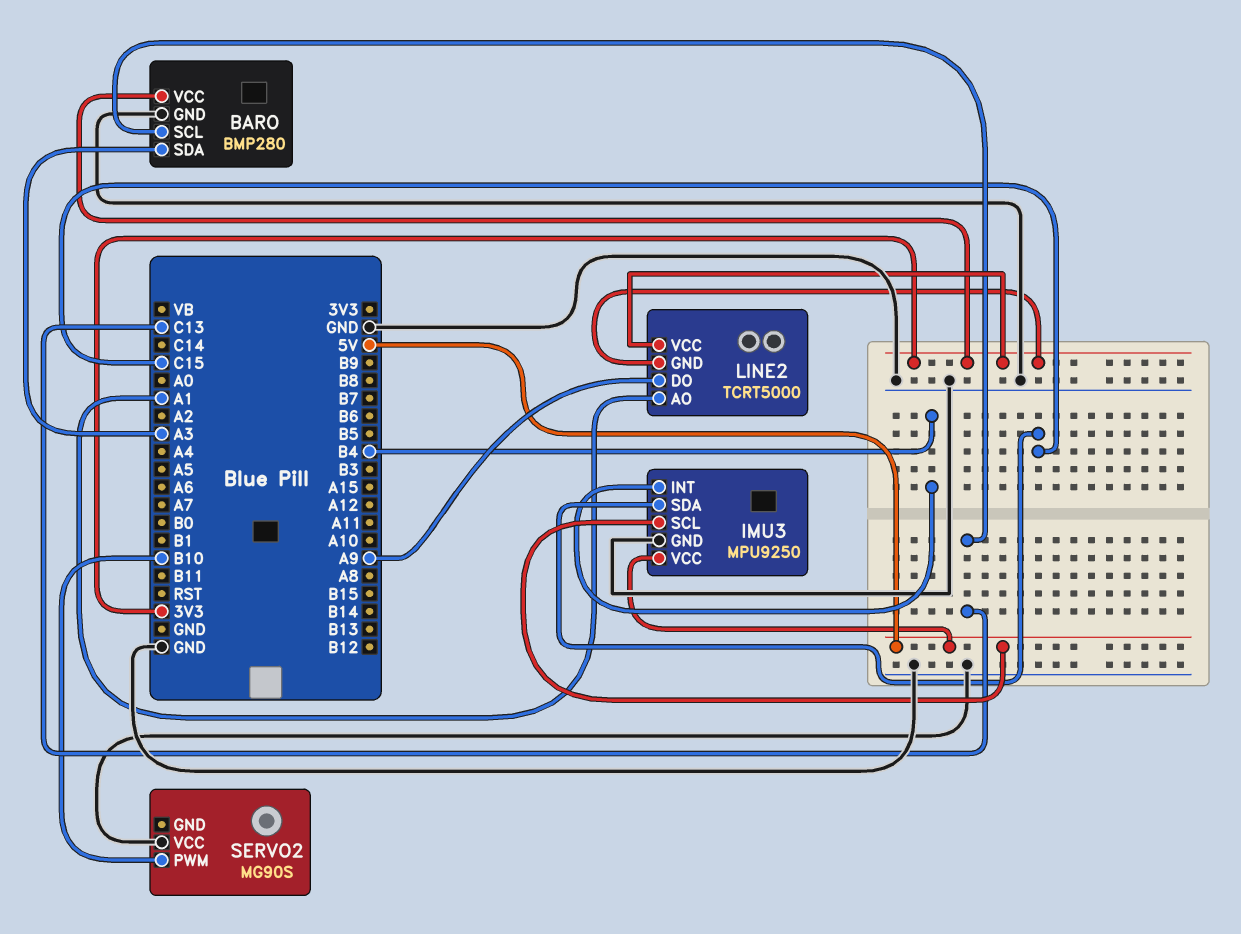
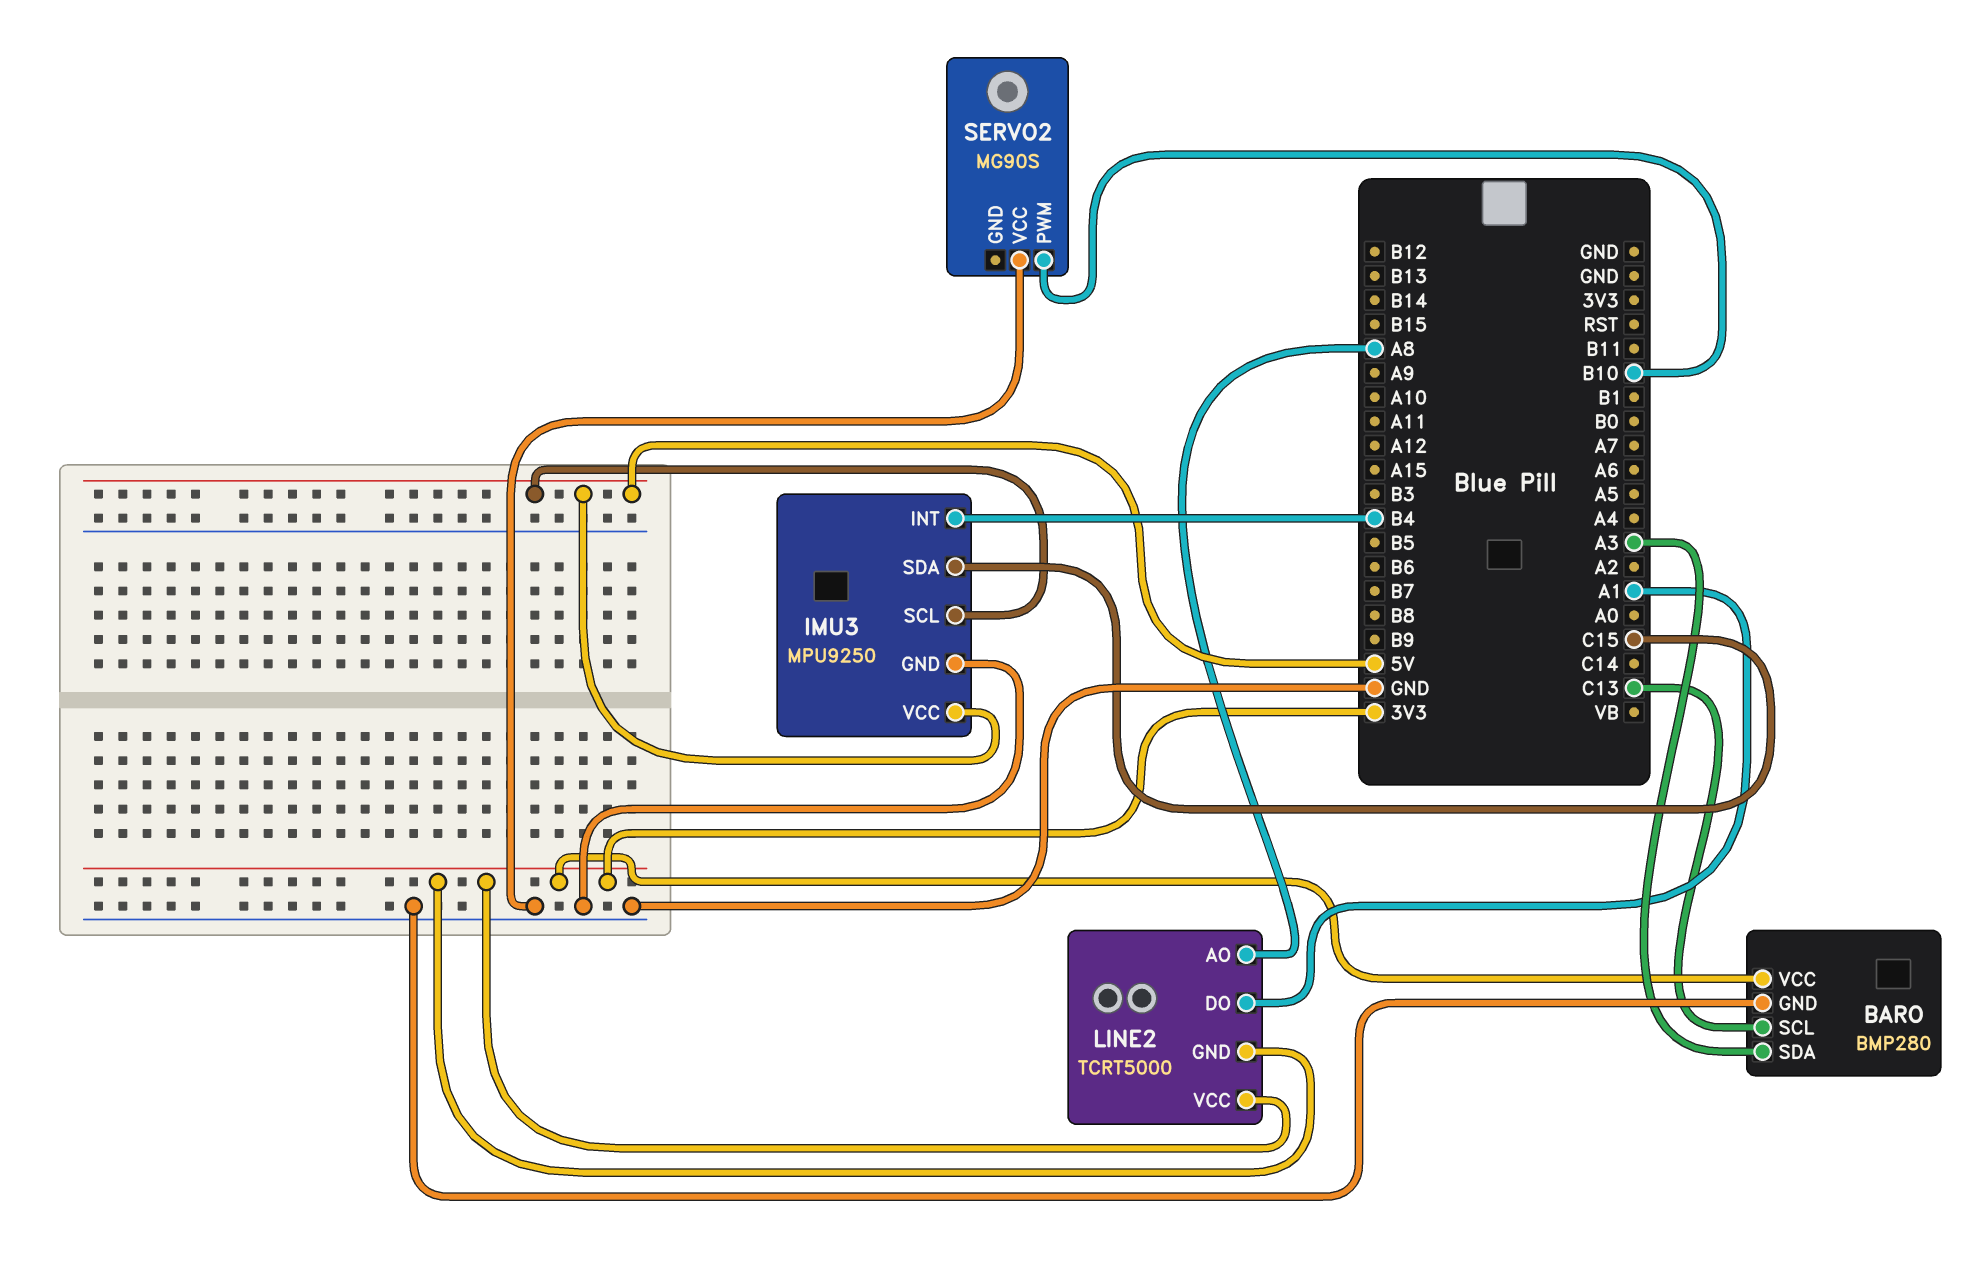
LINE2 pin AO: A1 -> A8
LINE2 pin DO: A9 -> A1

